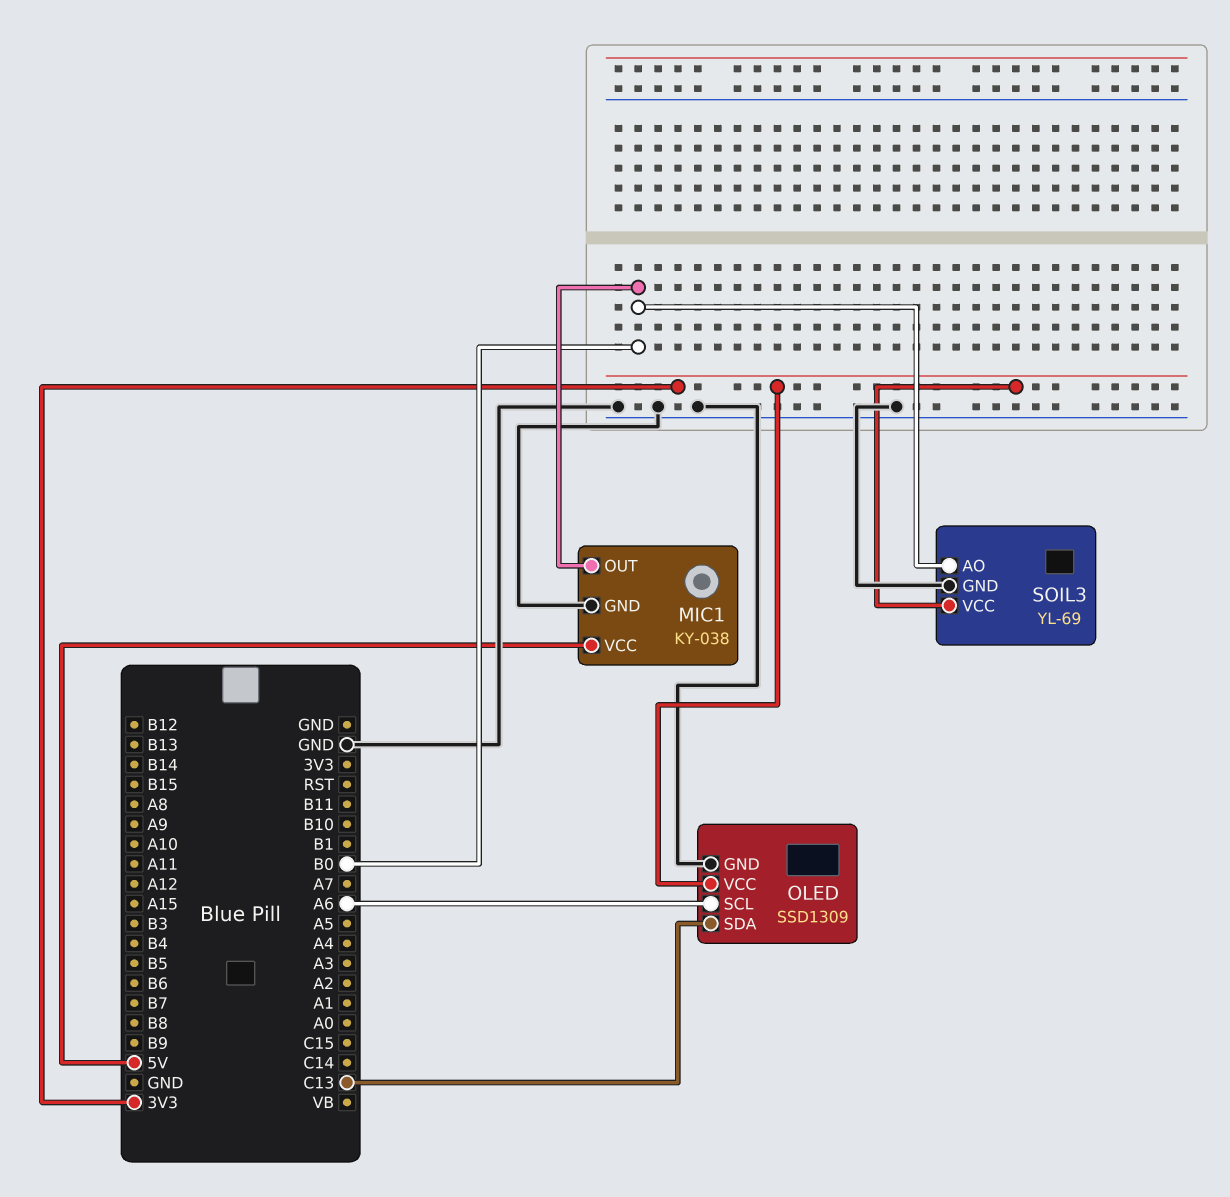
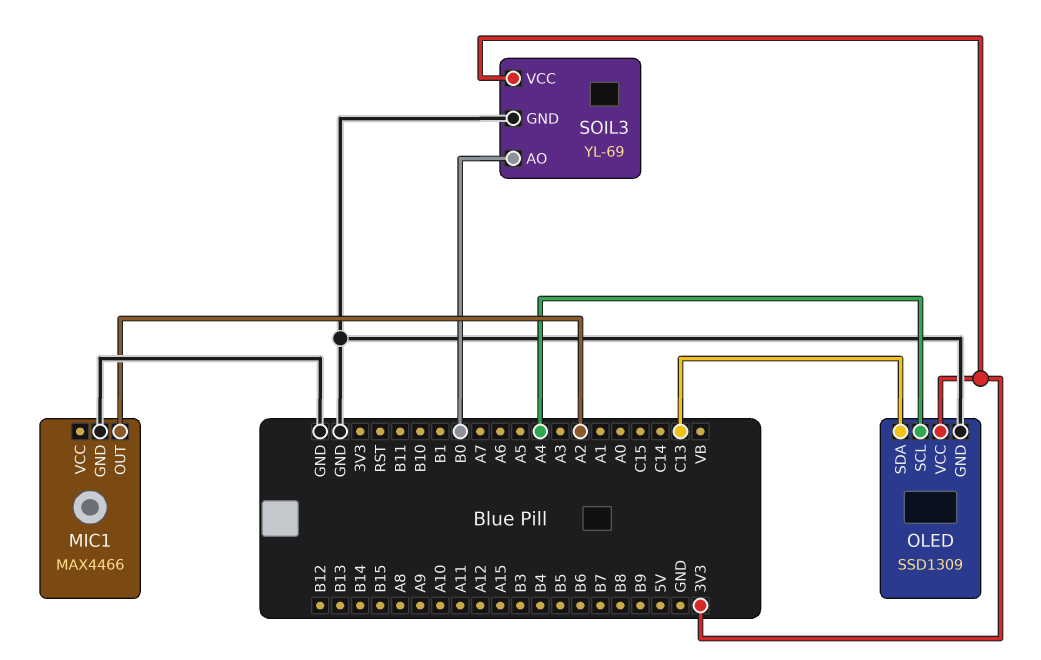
MIC1: KY-038 -> MAX4466
MIC1 pin OUT: B0 -> A2
MIC1 pin VCC: 5V -> none
OLED pin SCL: A6 -> A4

